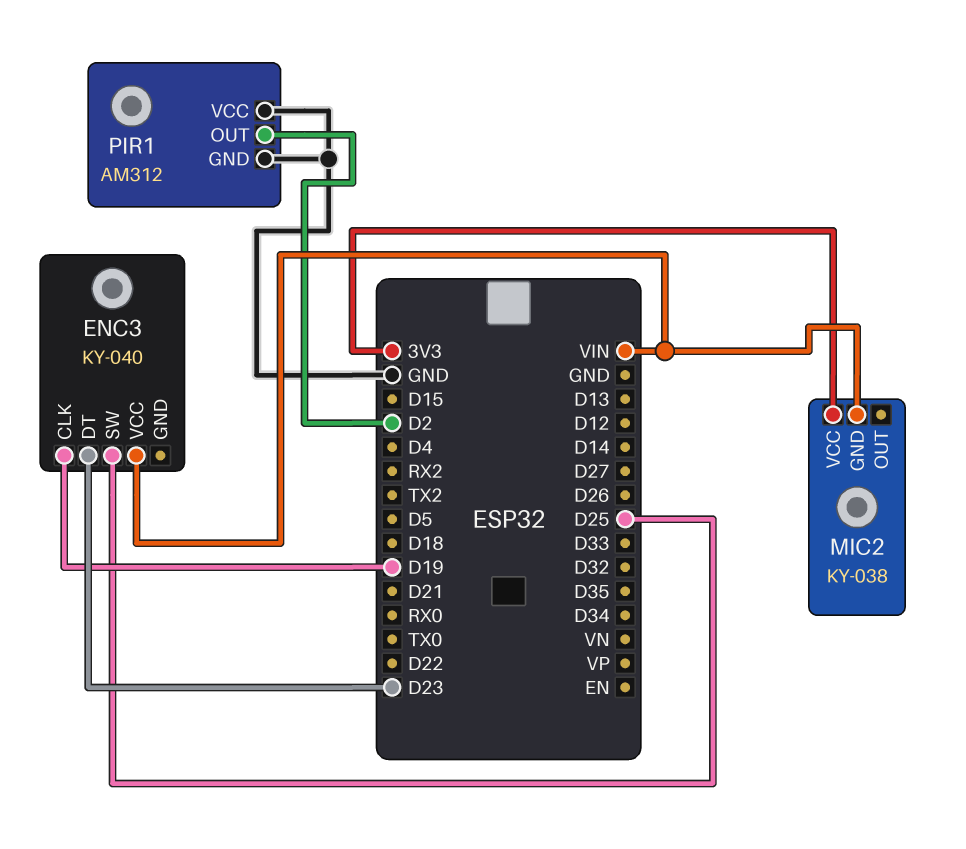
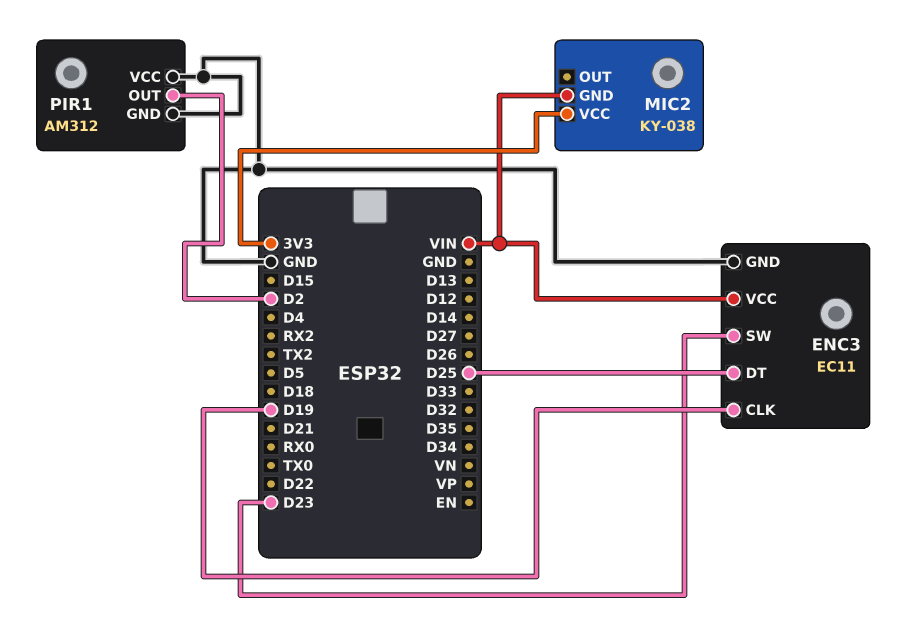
ENC3: KY-040 -> EC11
ENC3 pin DT: D23 -> D25
ENC3 pin GND: none -> GND
ENC3 pin SW: D25 -> D23

